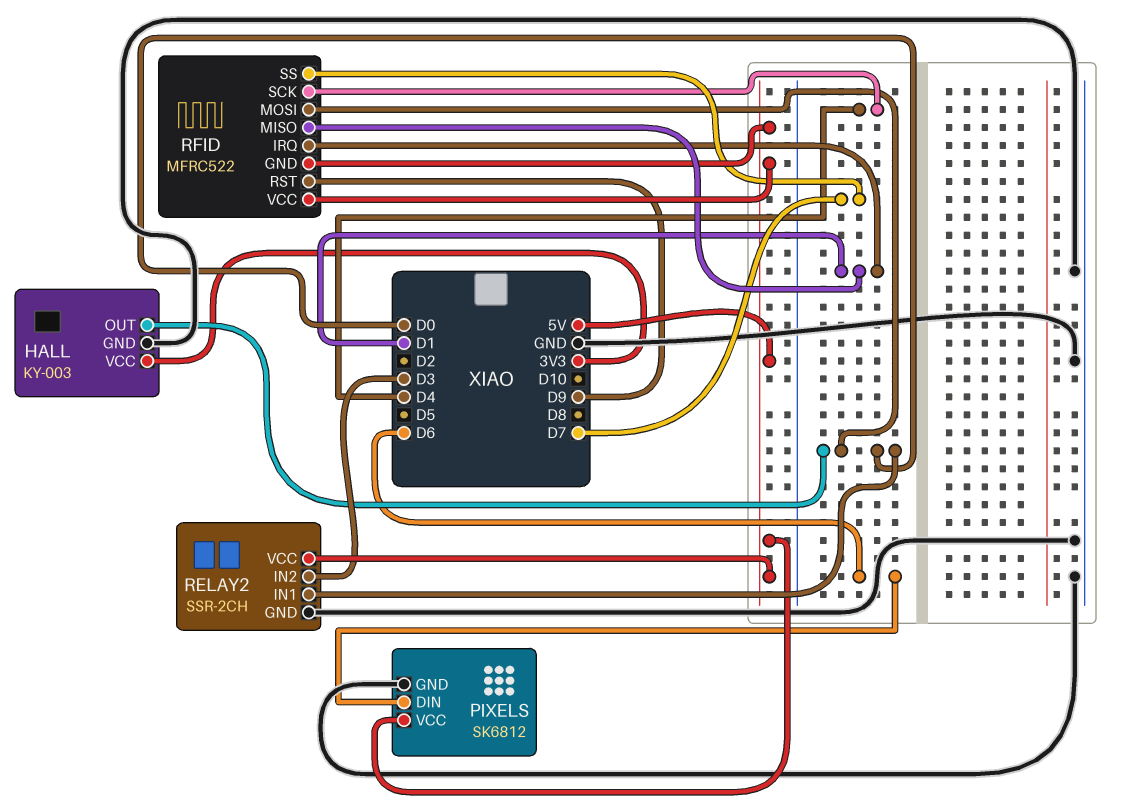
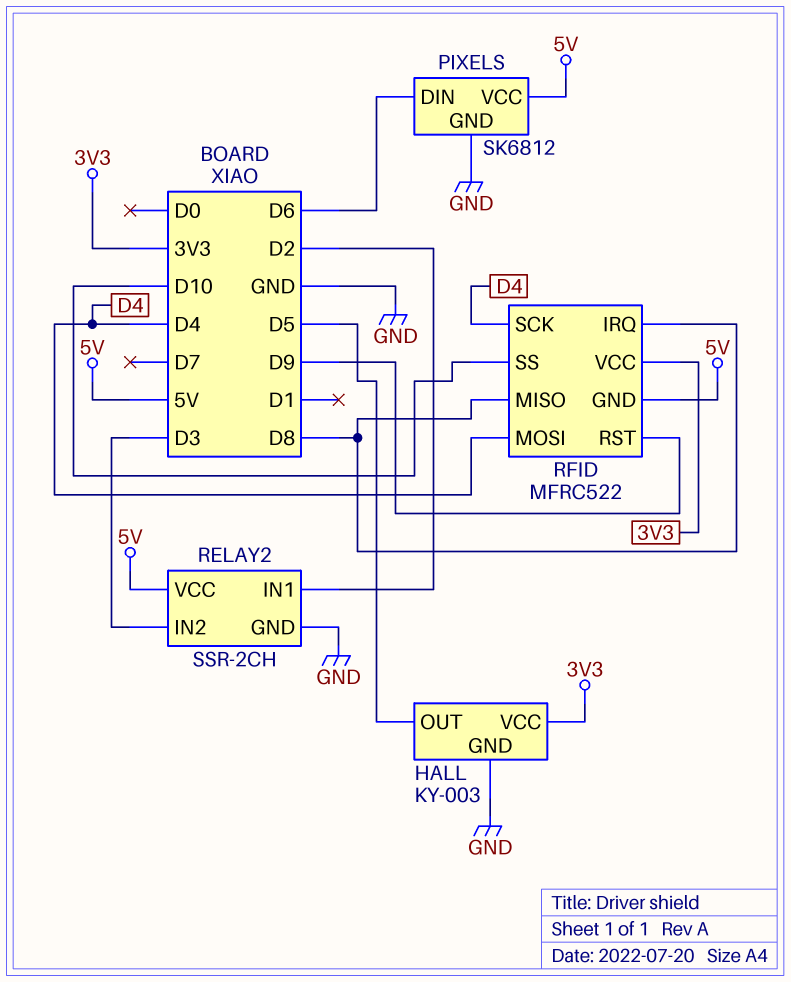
HALL pin OUT: D0 -> D5
RELAY2 pin IN1: D0 -> D2
RFID pin IRQ: D1 -> D8
RFID pin MISO: D1 -> D8
RFID pin MOSI: D0 -> D4
RFID pin SS: D7 -> D10
RFID pin VCC: 5V -> 3V3

